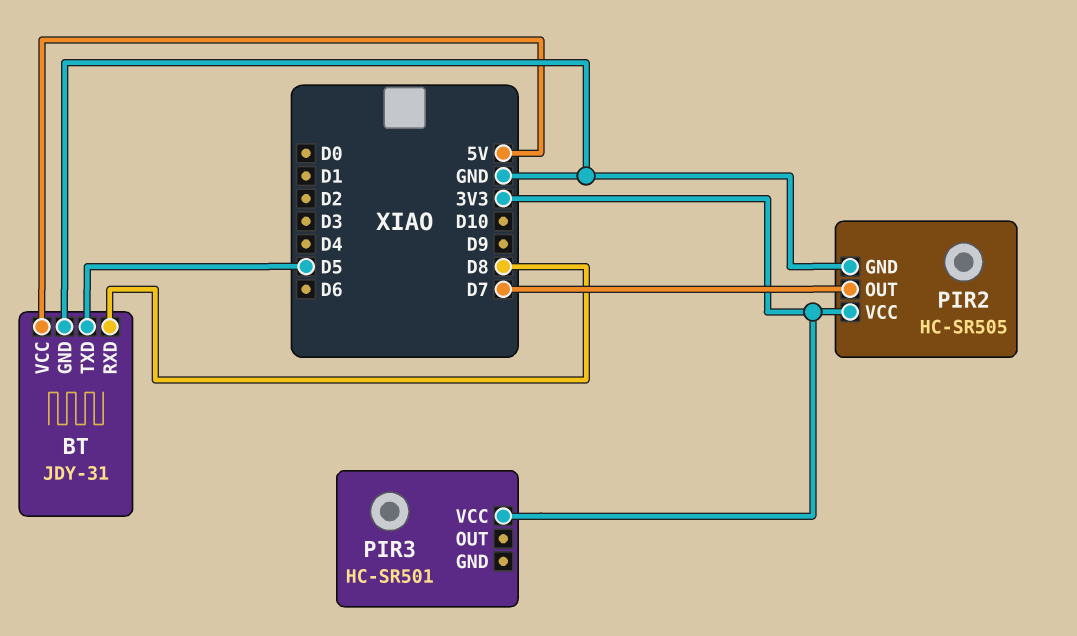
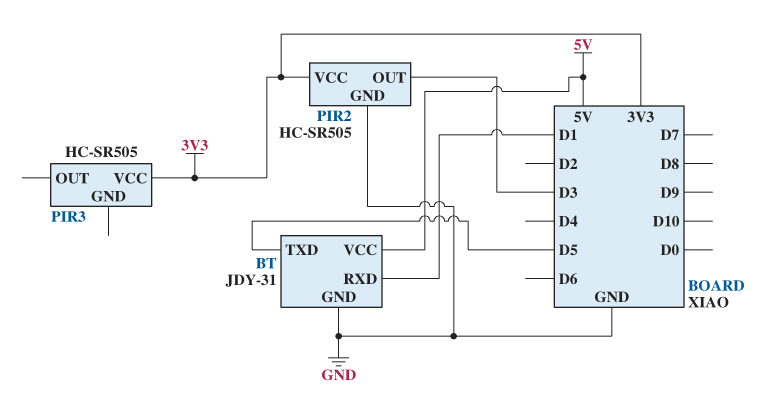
BT pin RXD: D8 -> D1
PIR2 pin OUT: D7 -> D3
PIR3: HC-SR501 -> HC-SR505

